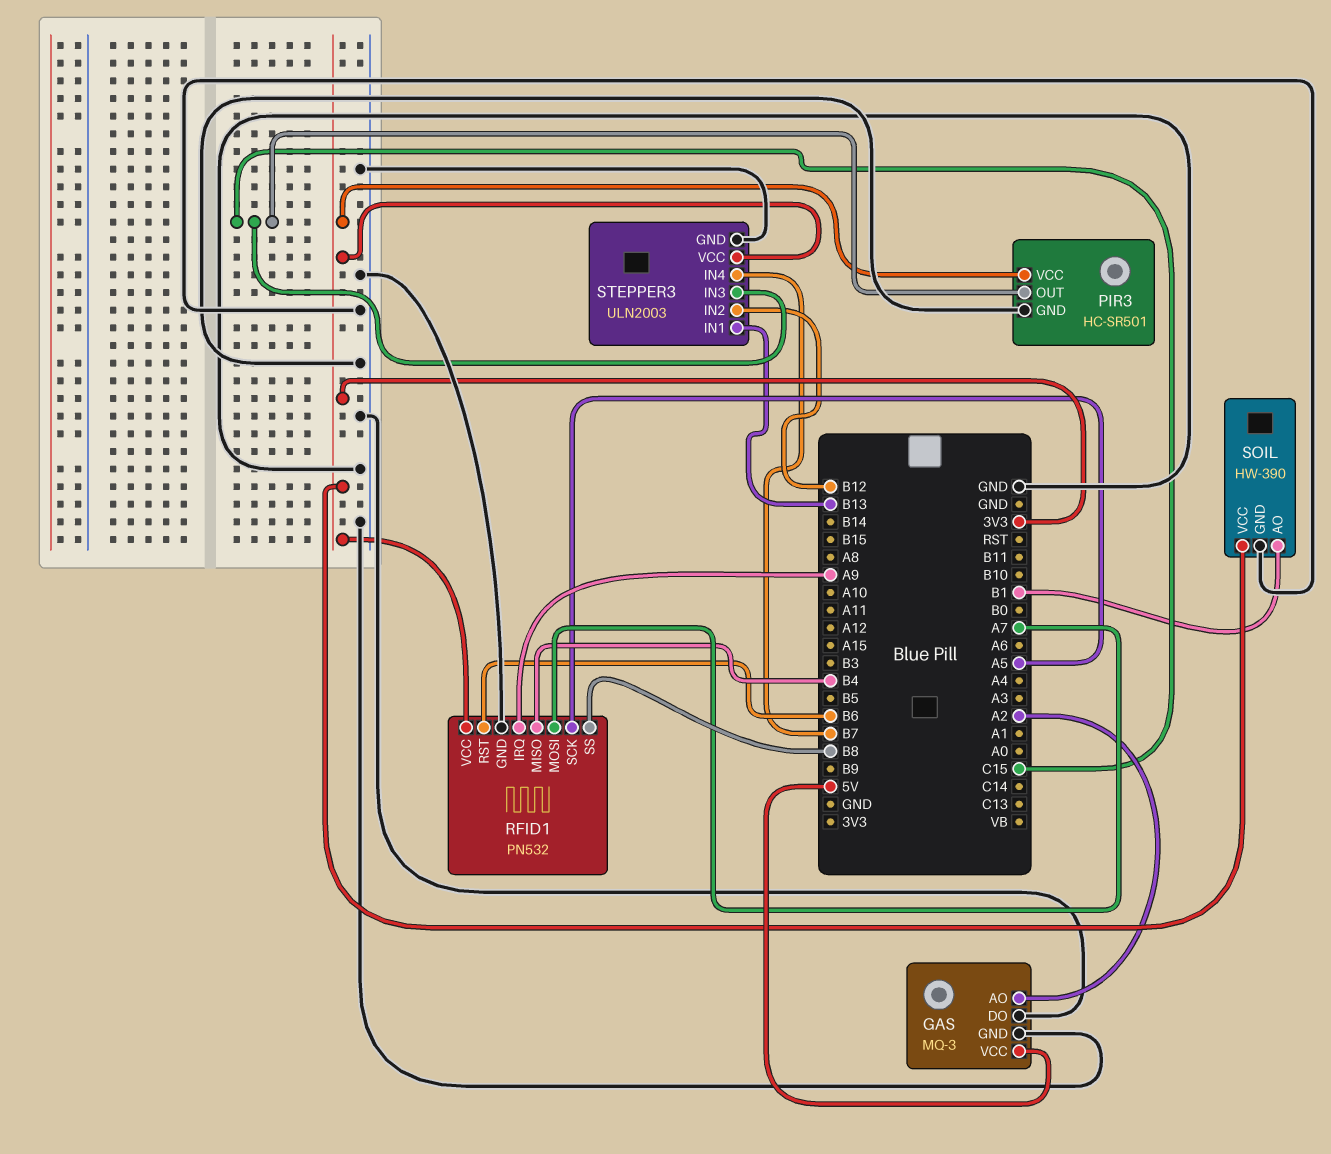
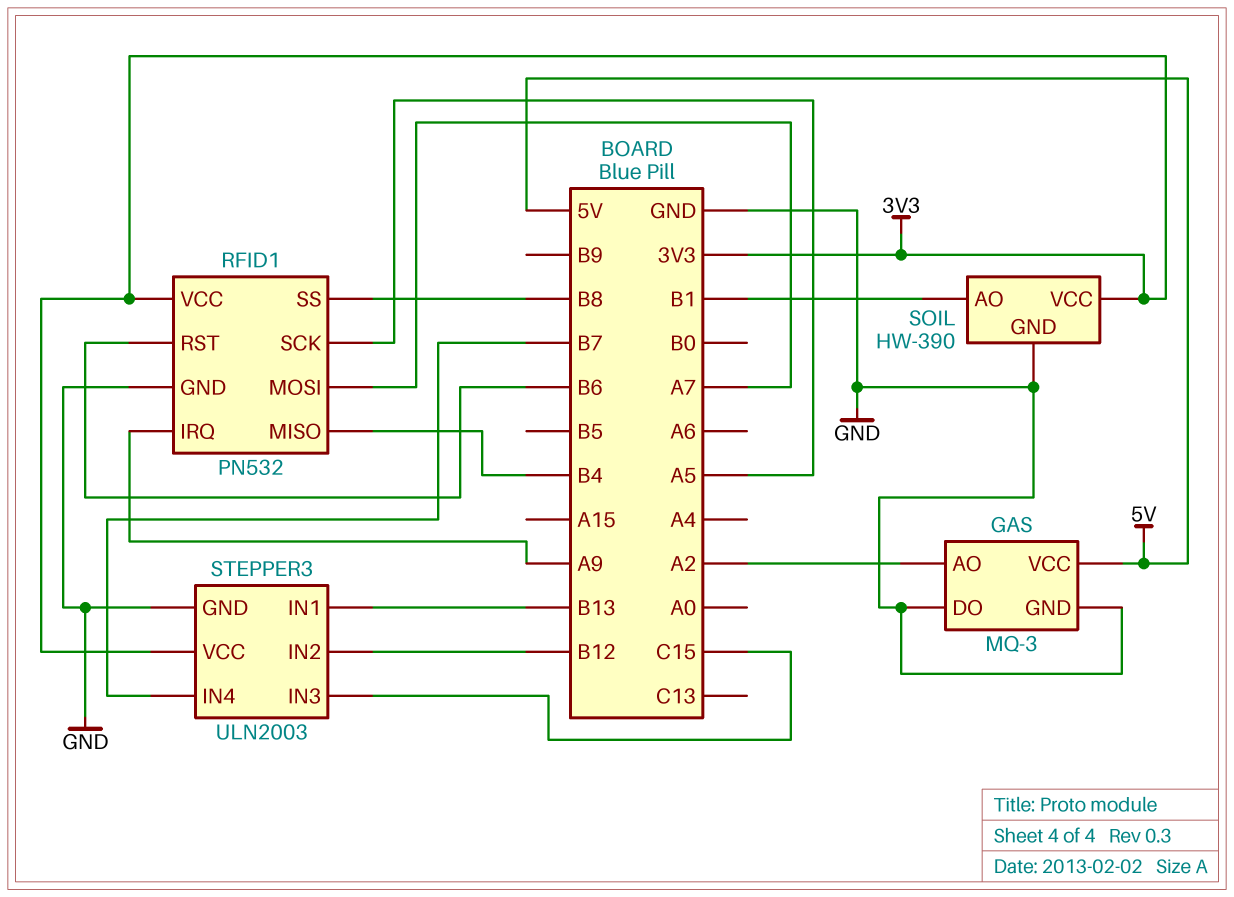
PIR3: HC-SR501 -> none
PIR3 pin GND: GND -> none
PIR3 pin OUT: C15 -> none
PIR3 pin VCC: 3V3 -> none

